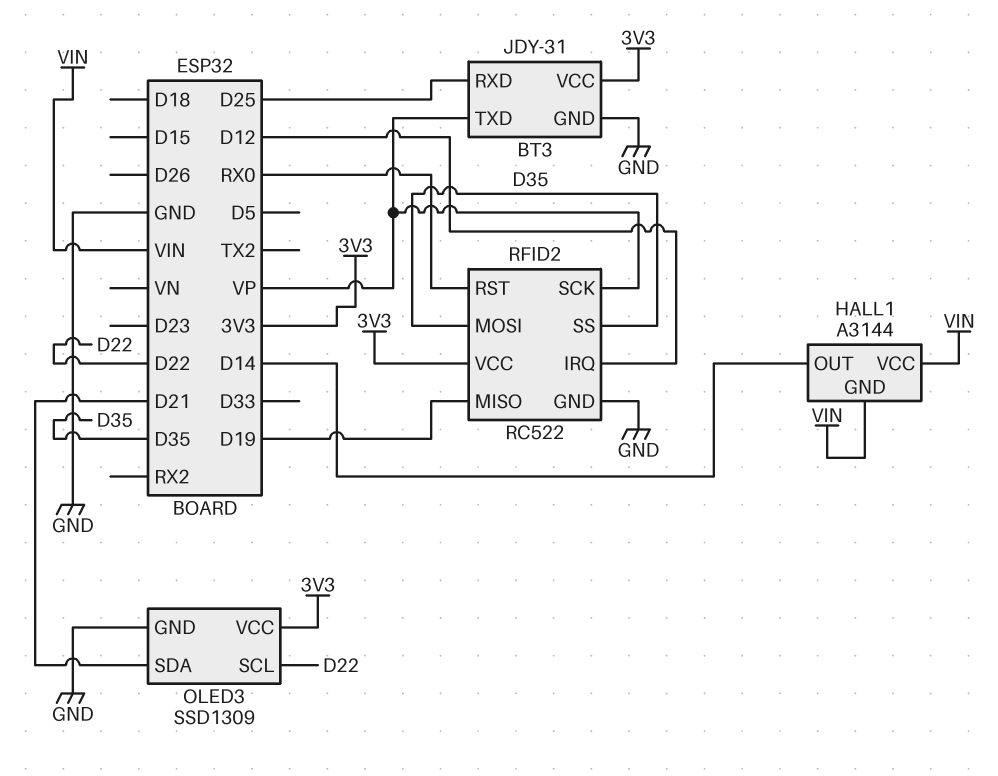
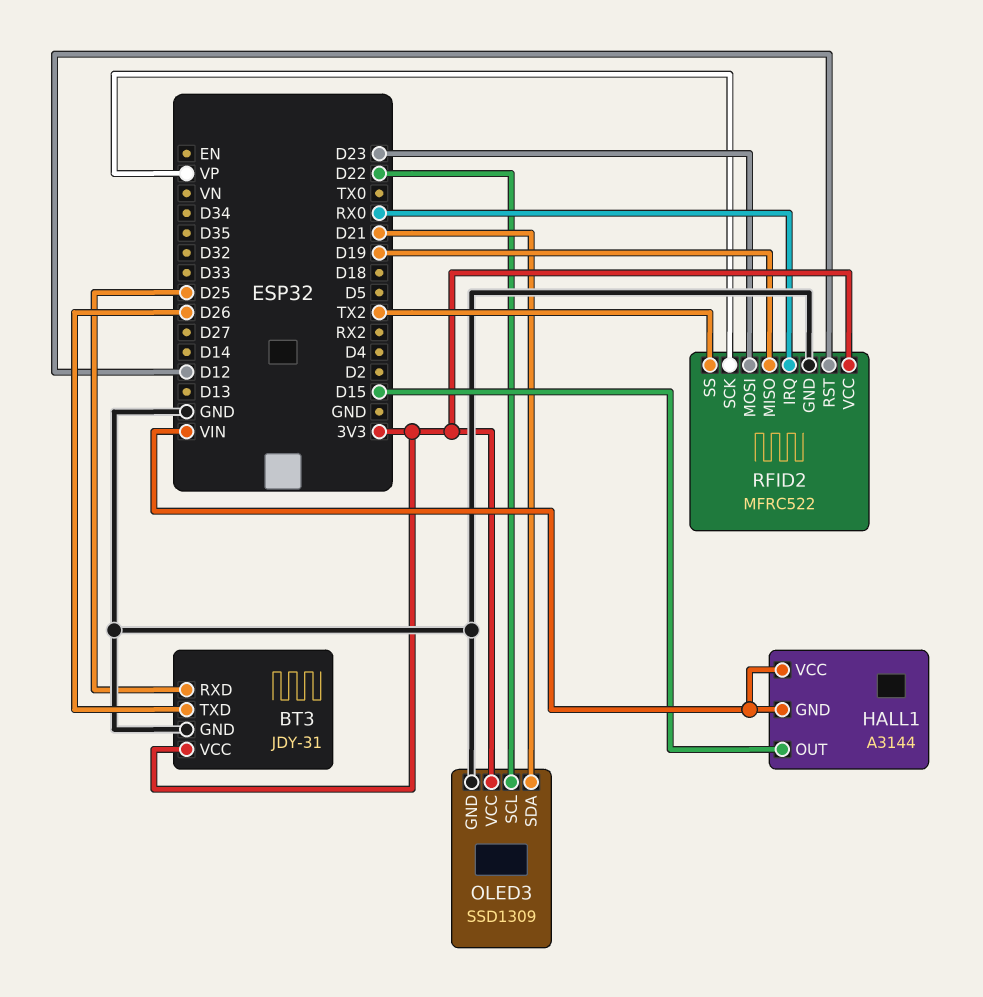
BT3 pin TXD: VP -> D26
HALL1 pin OUT: D14 -> D15
RFID2: RC522 -> MFRC522
RFID2 pin IRQ: D12 -> RX0
RFID2 pin MOSI: D35 -> D23
RFID2 pin RST: RX0 -> D12
RFID2 pin SS: D35 -> TX2

